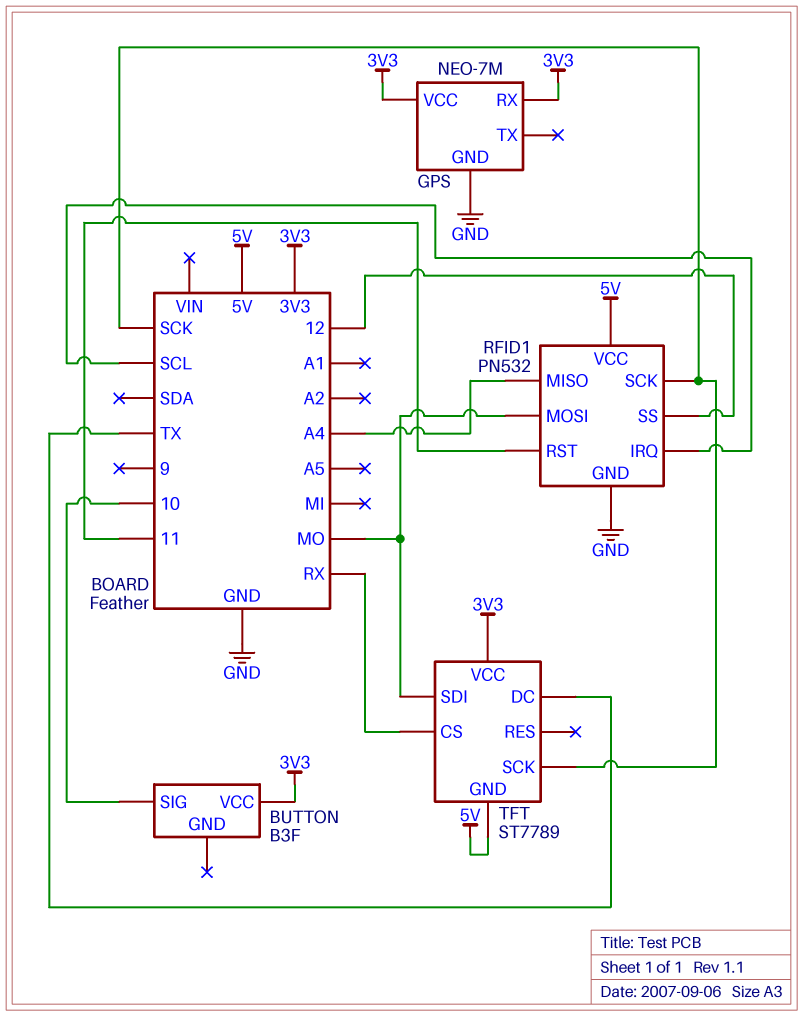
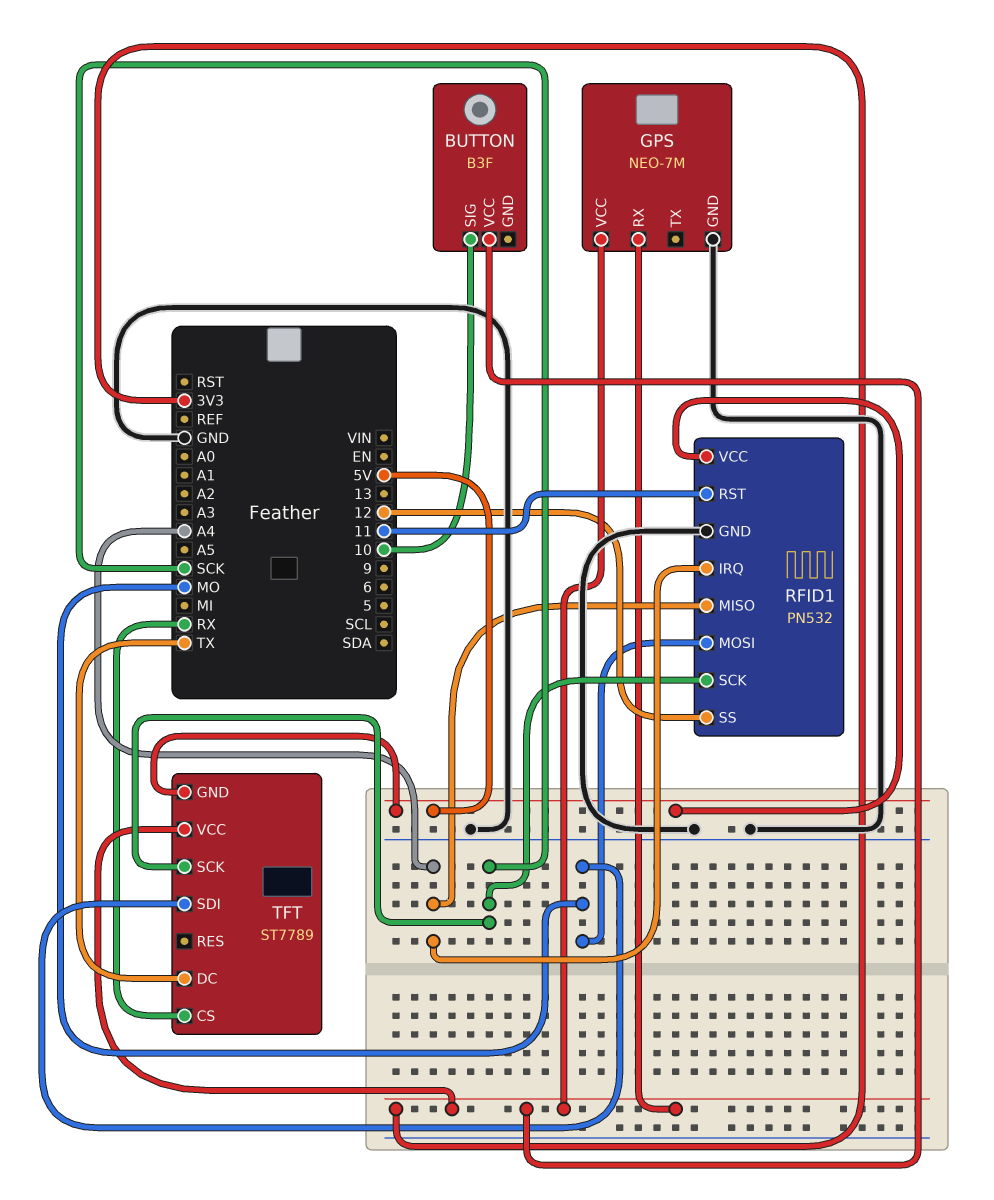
RFID1 pin IRQ: SCL -> A4

